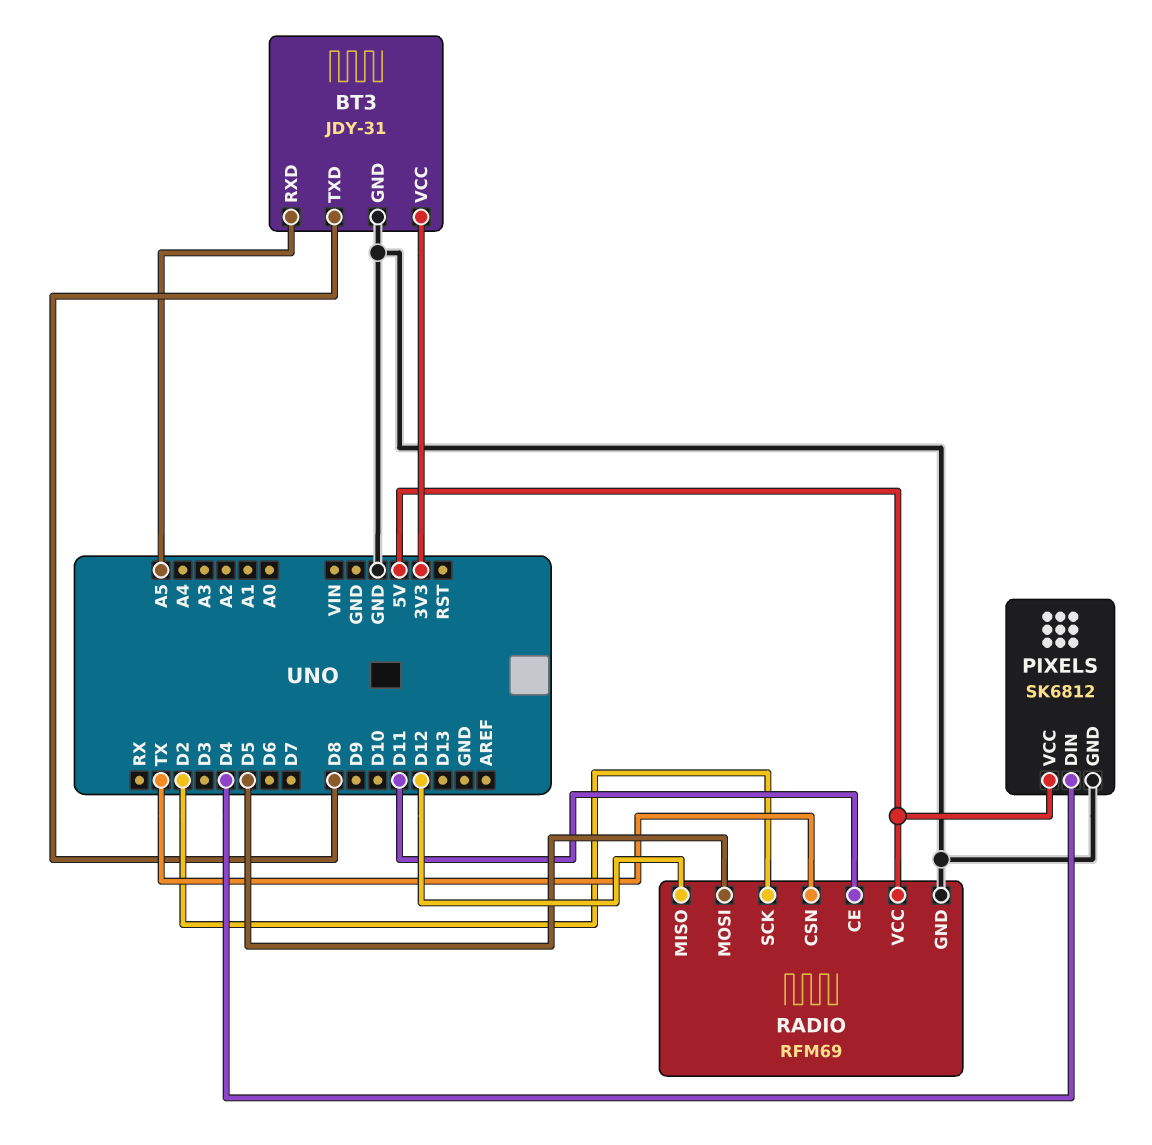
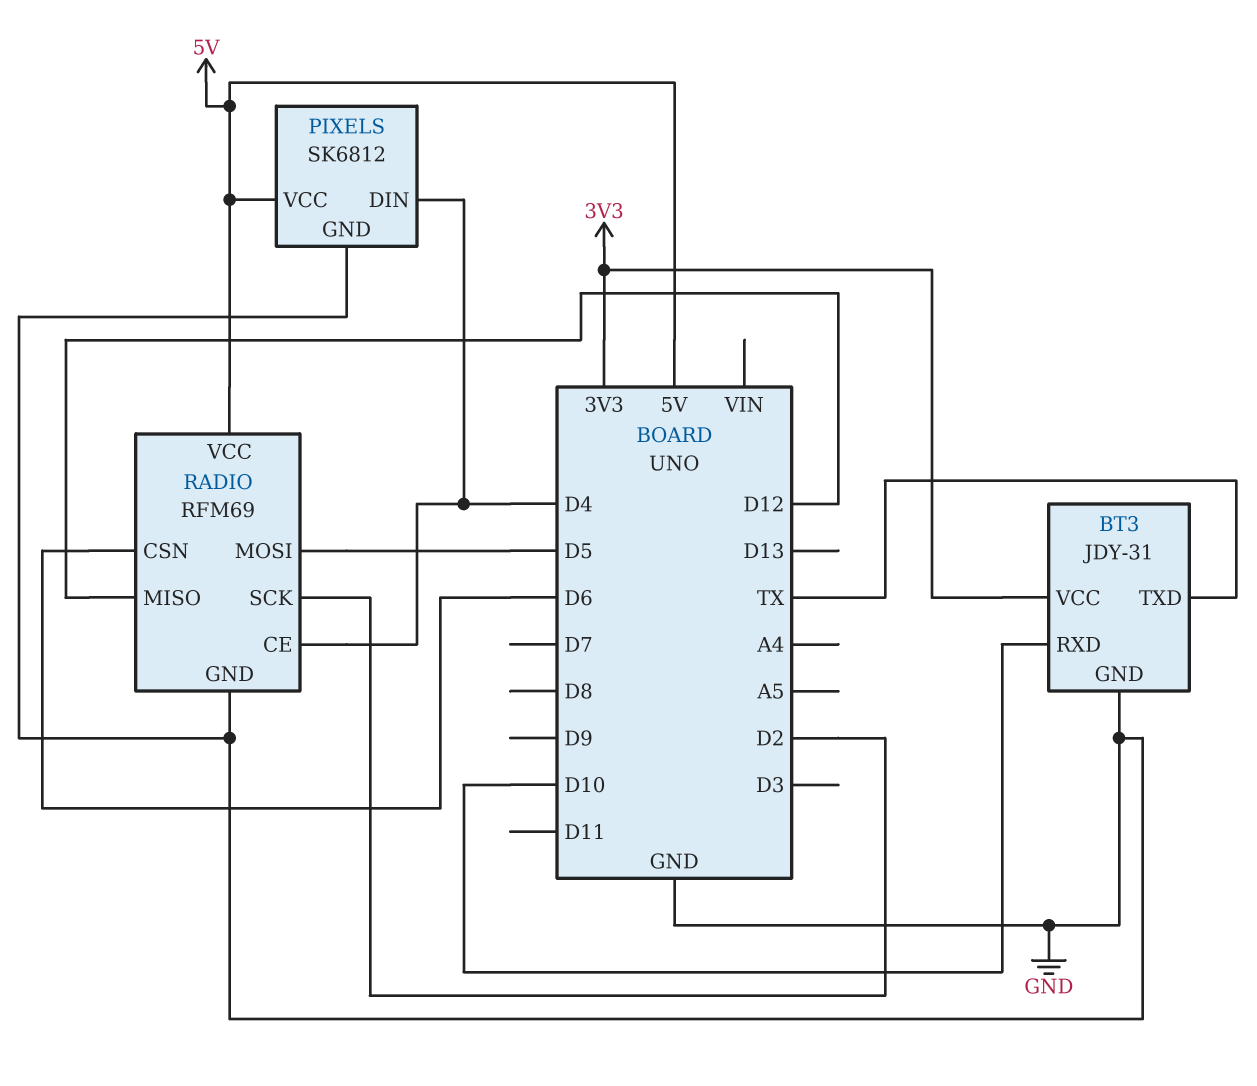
BT3 pin RXD: A5 -> D10
BT3 pin TXD: D8 -> TX
RADIO pin CE: D11 -> D4
RADIO pin CSN: TX -> D6

